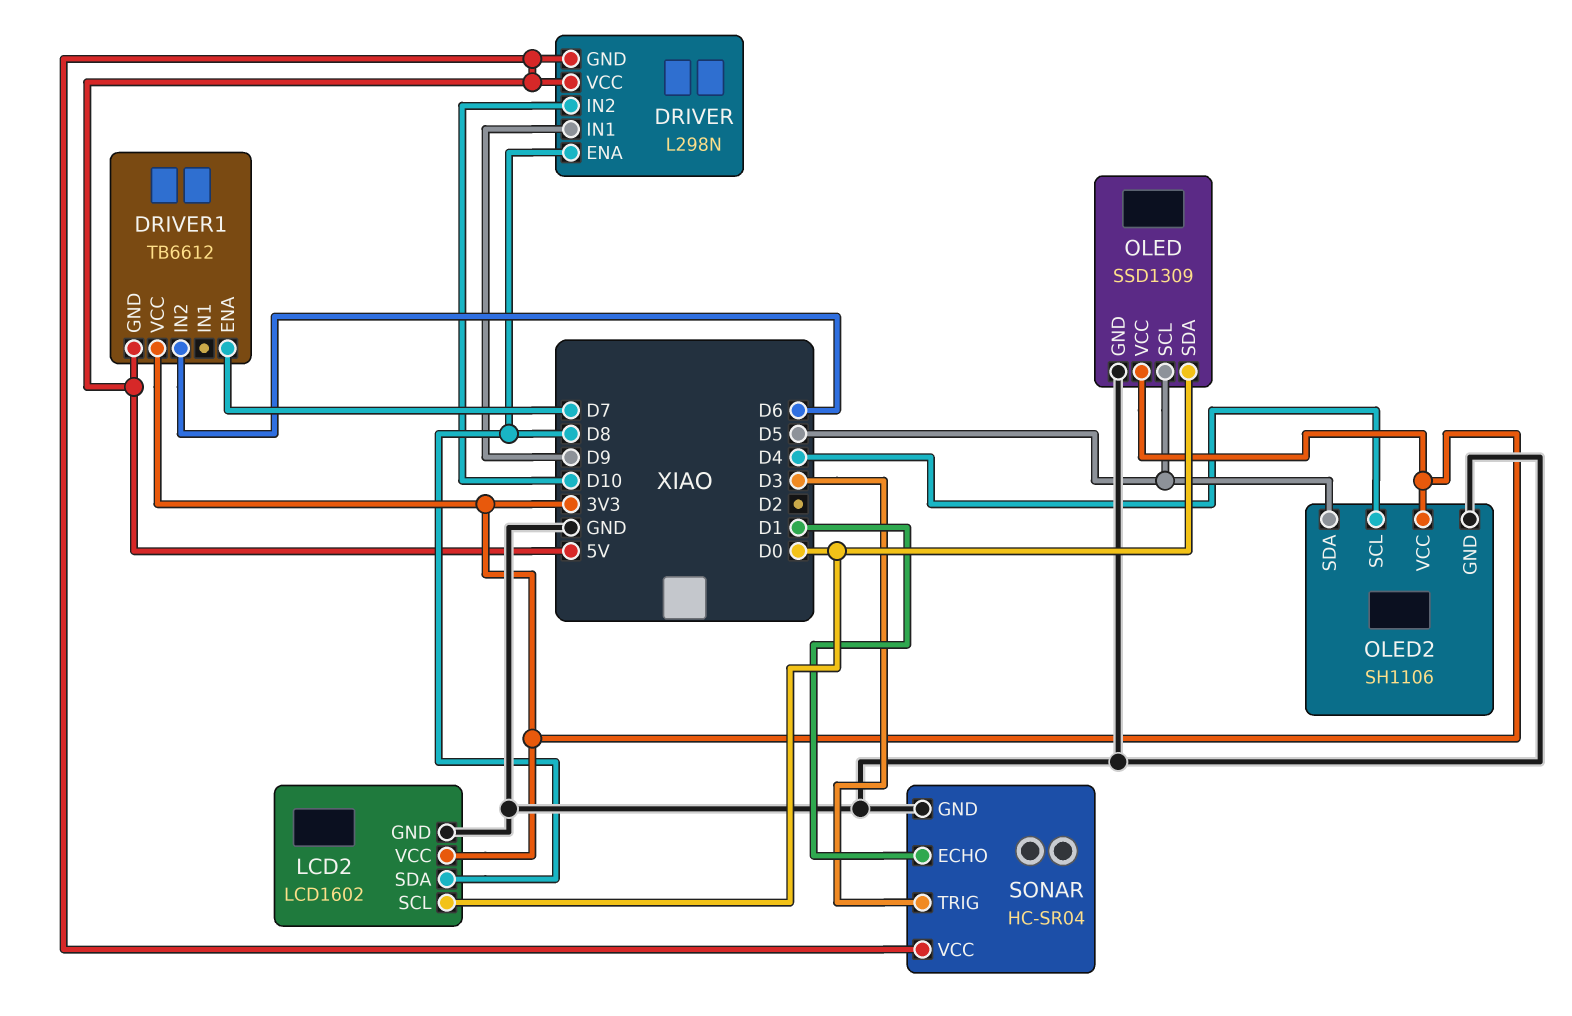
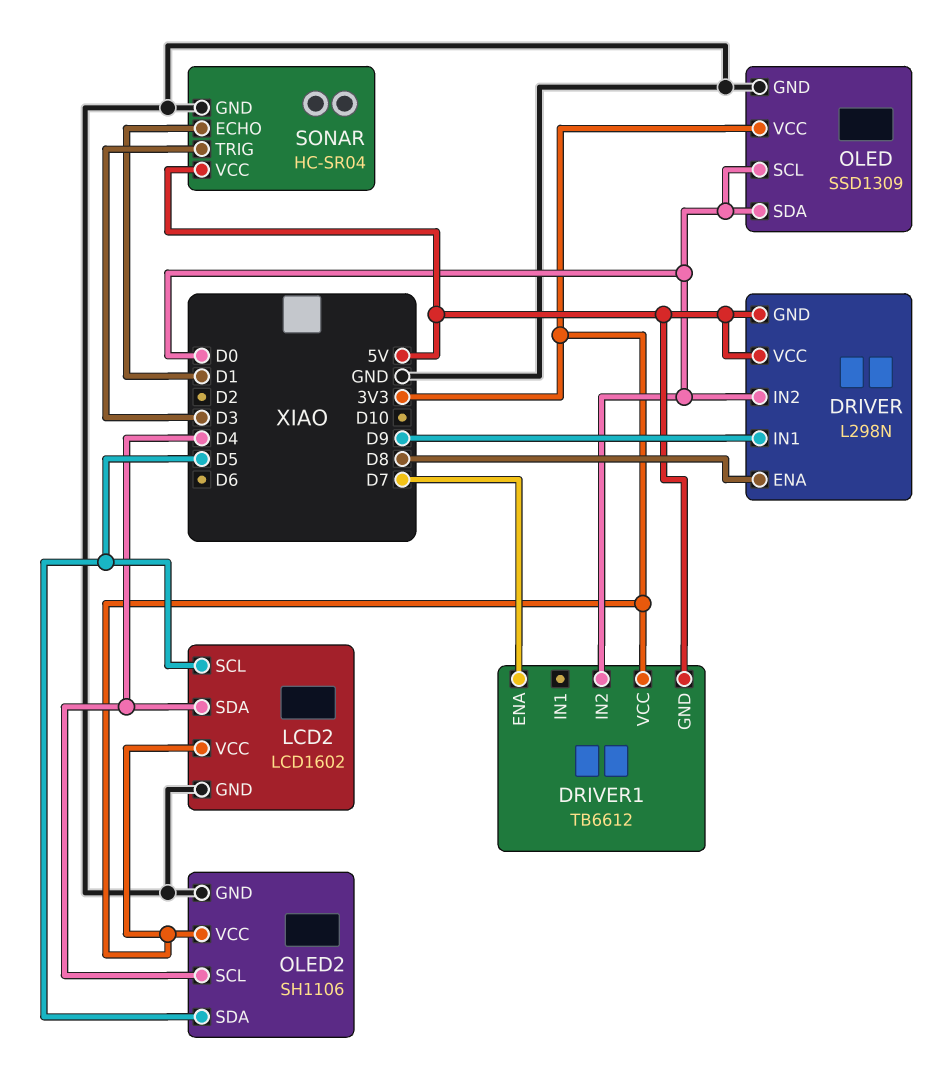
DRIVER pin IN2: D10 -> D0
DRIVER1 pin IN2: D6 -> D0
LCD2 pin SCL: D0 -> D5
LCD2 pin SDA: D8 -> D4
OLED pin SCL: D5 -> D0

